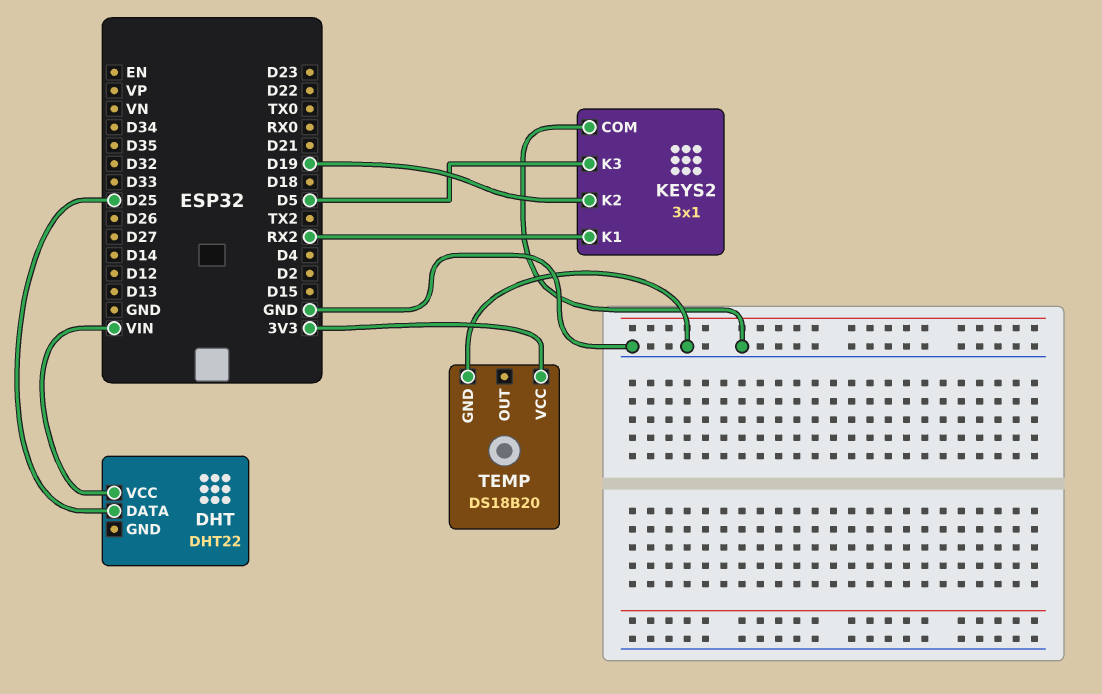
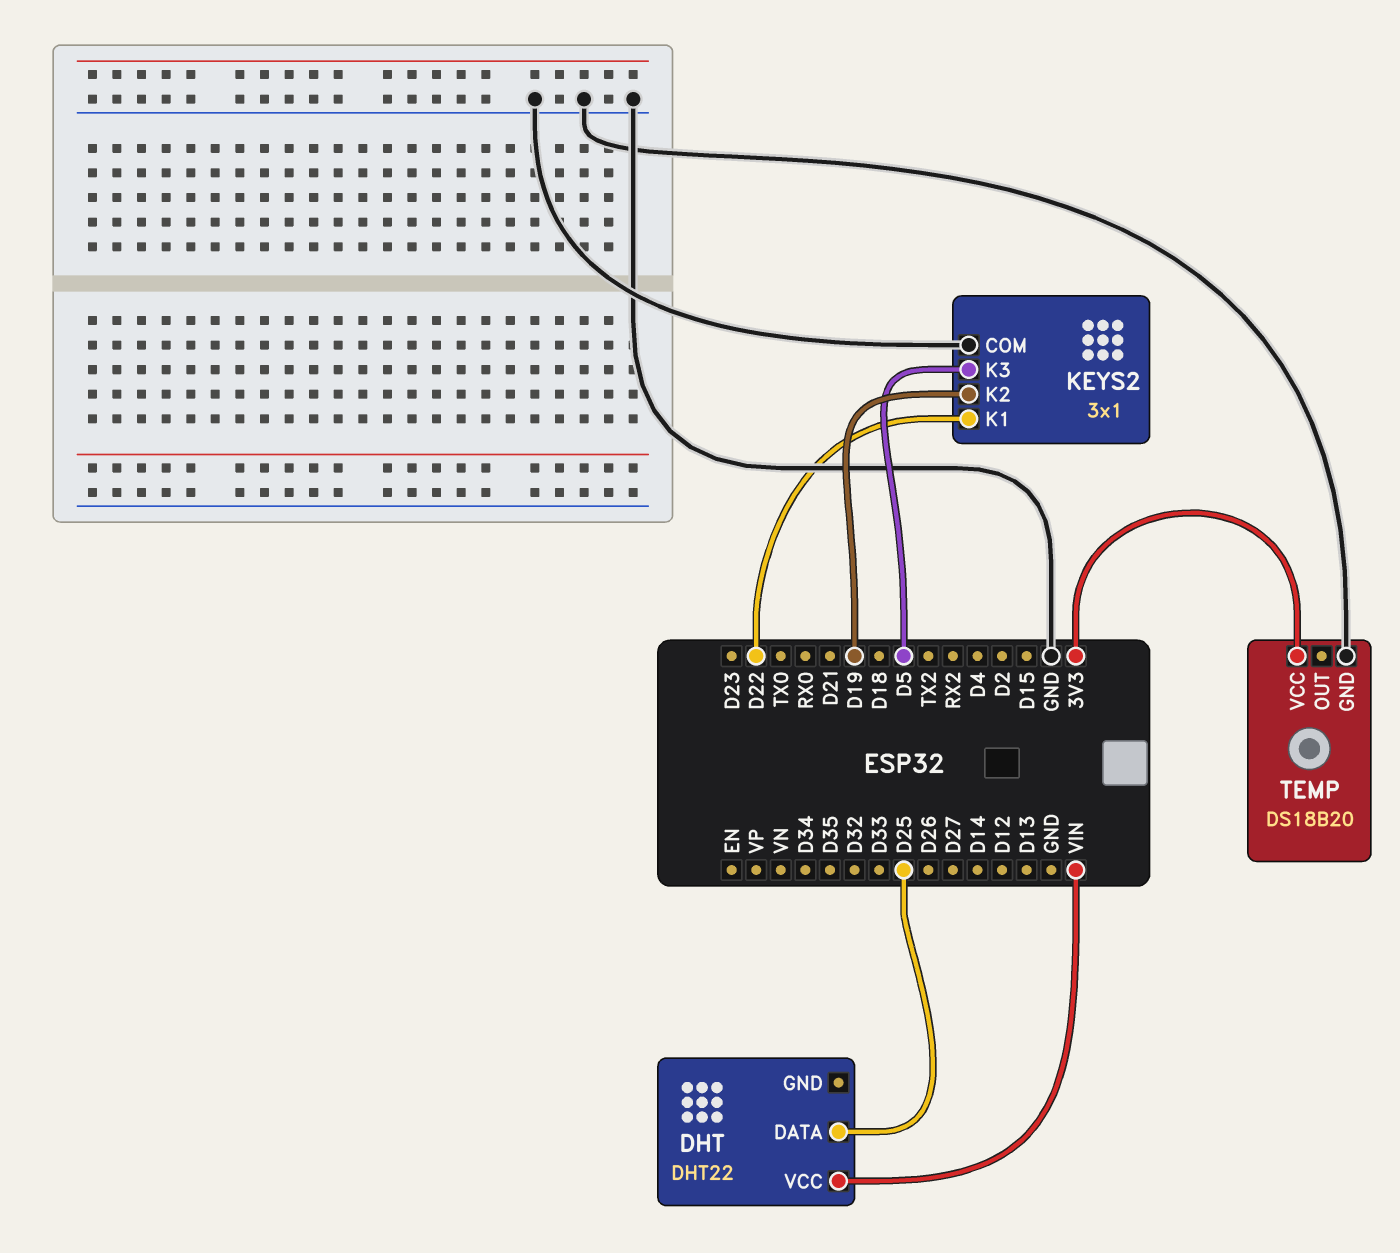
KEYS2 pin K1: RX2 -> D22

